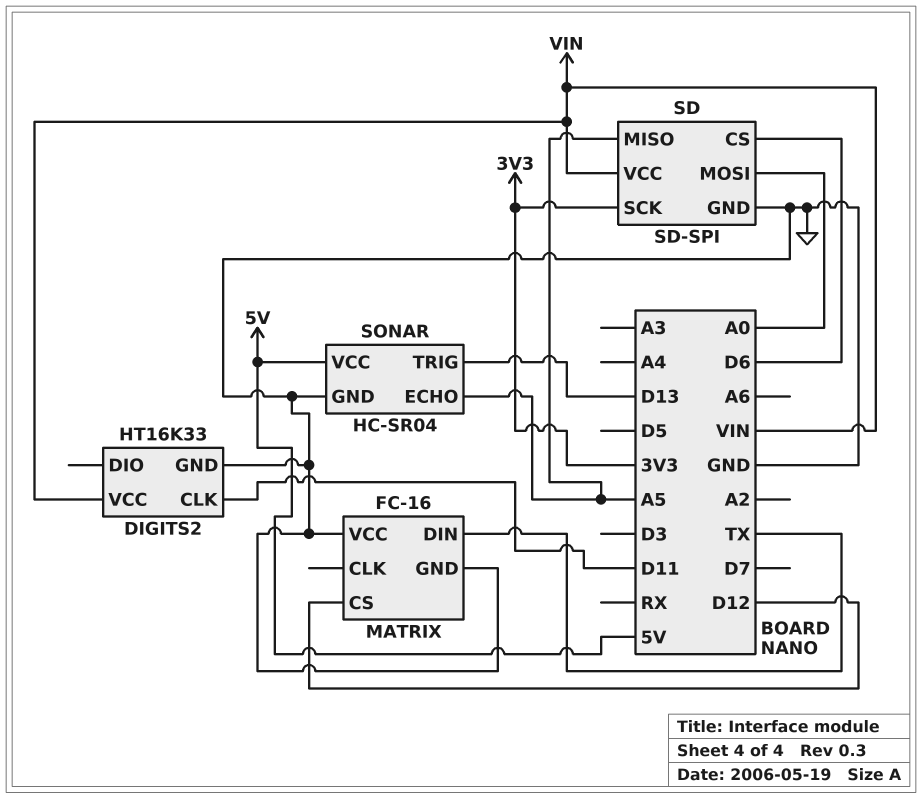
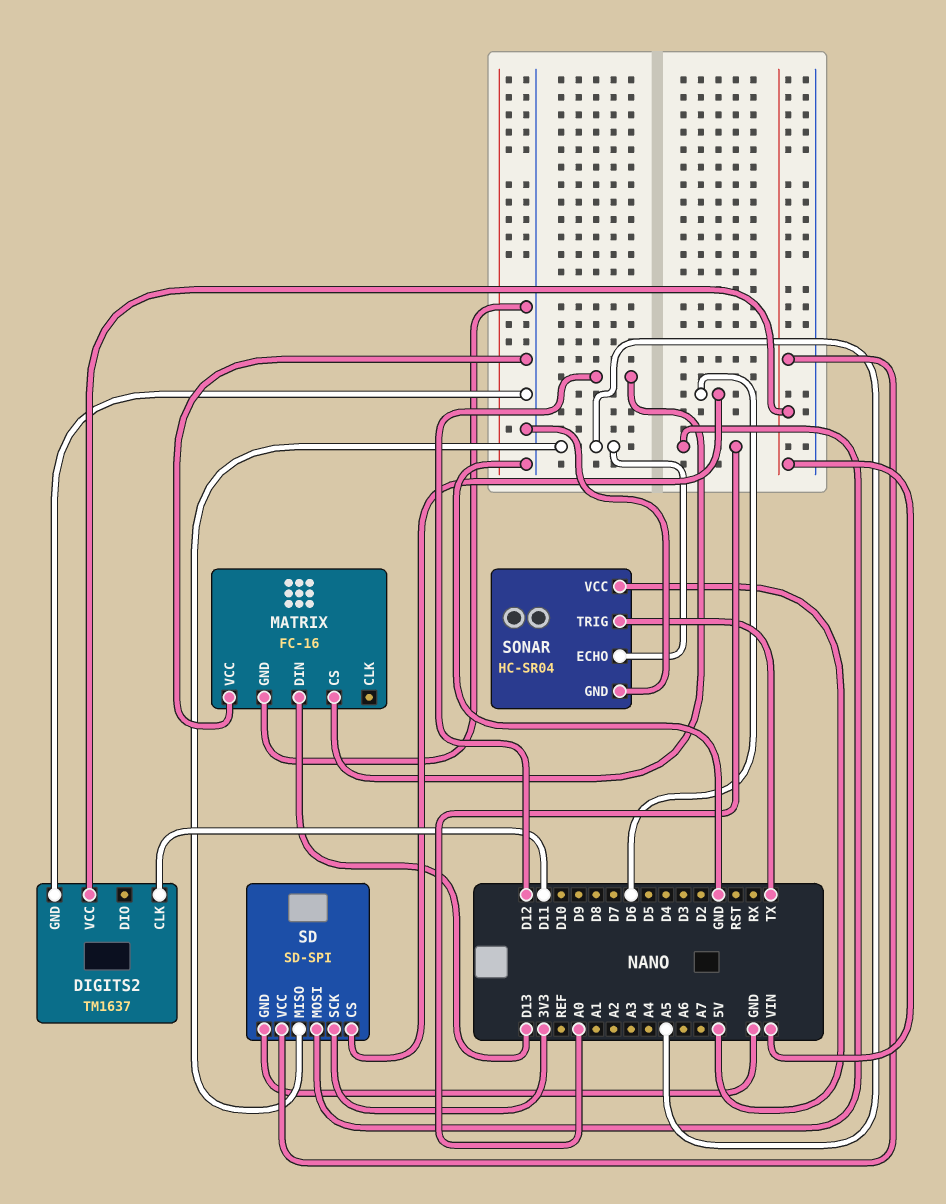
DIGITS2: HT16K33 -> TM1637
MATRIX pin DIN: TX -> D13
SONAR pin TRIG: D13 -> TX

